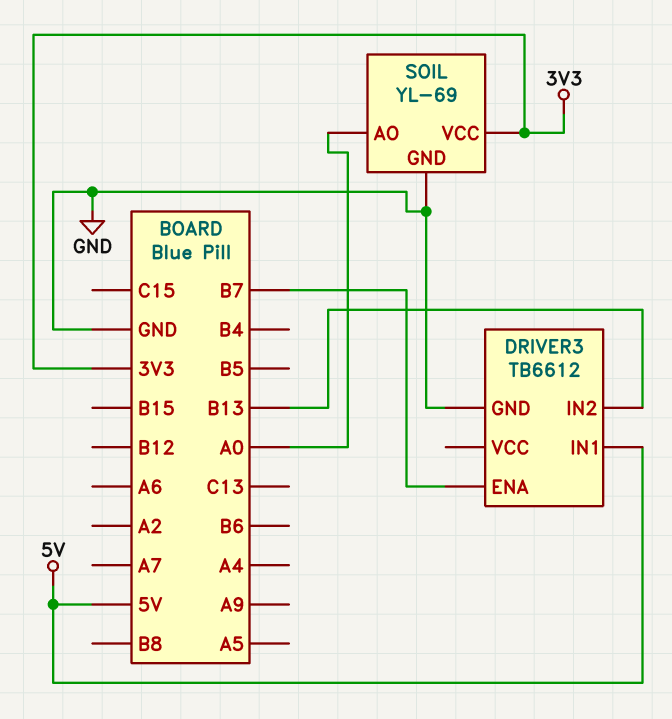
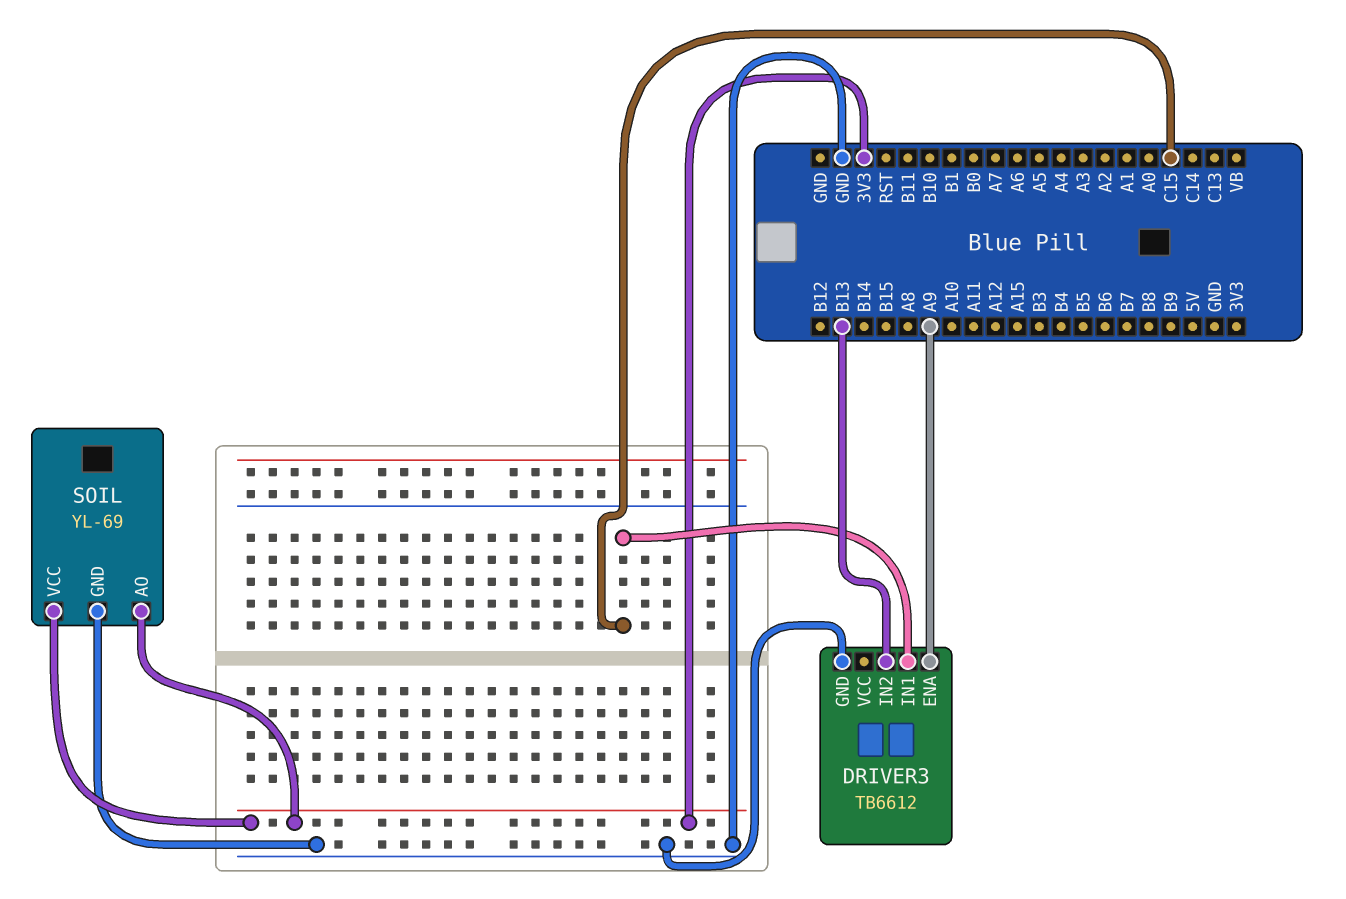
DRIVER3 pin ENA: B7 -> A9
DRIVER3 pin IN1: 5V -> C15
SOIL pin AO: A0 -> 3V3

